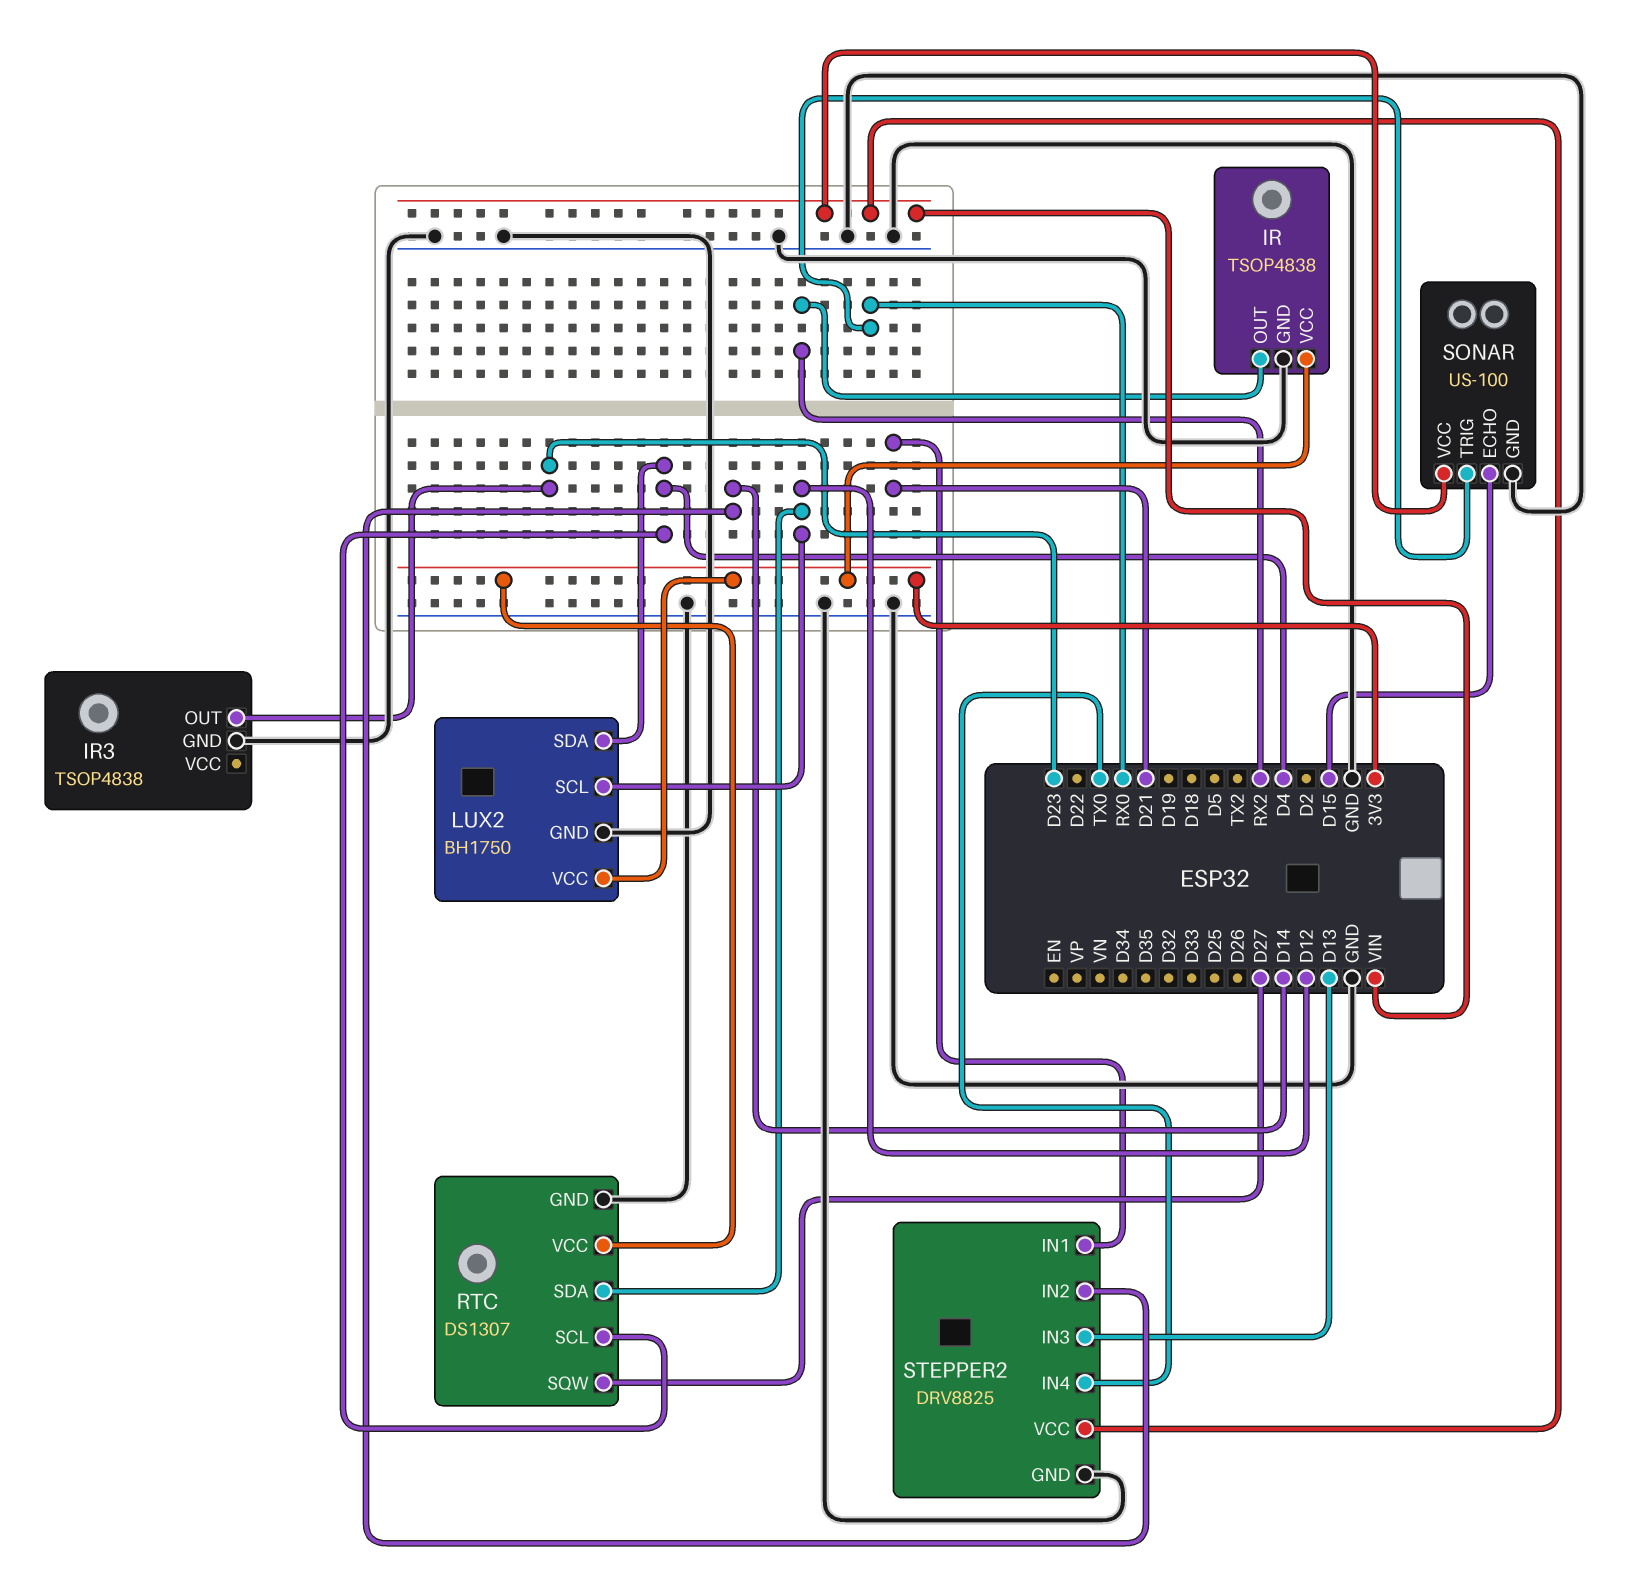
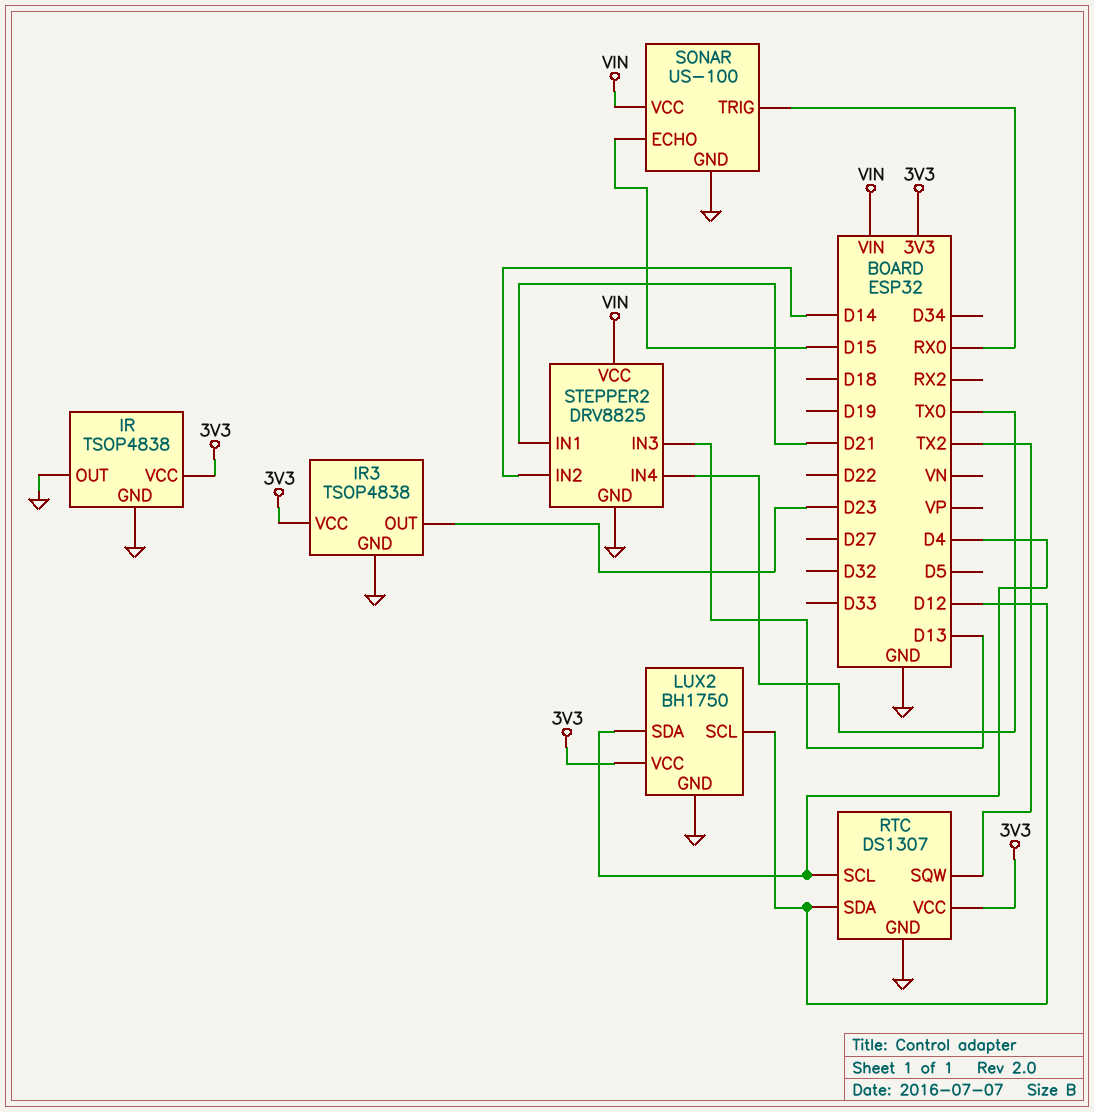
IR pin OUT: RX2 -> GND
IR3 pin VCC: none -> 3V3
RTC pin SQW: D27 -> TX2

